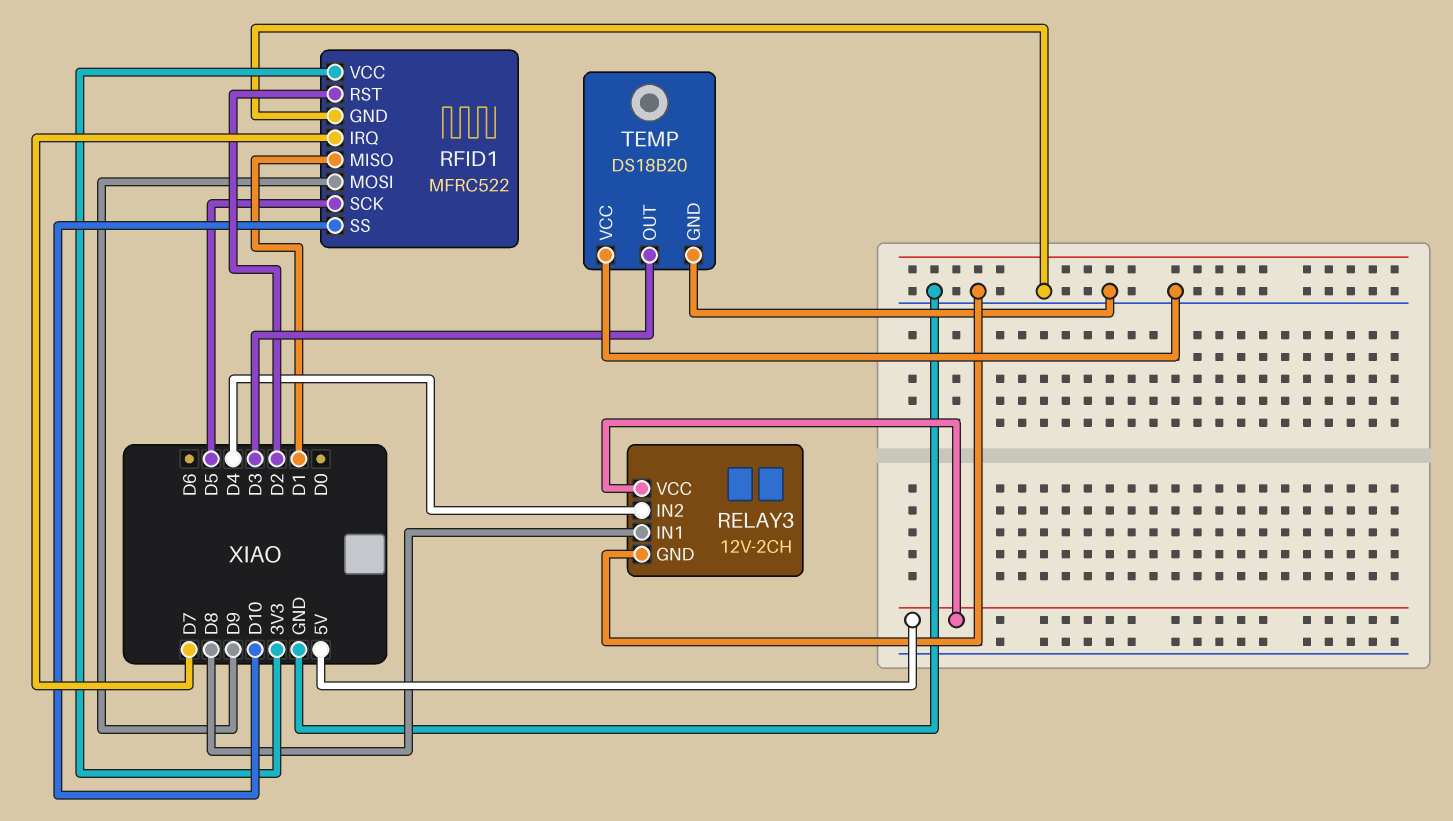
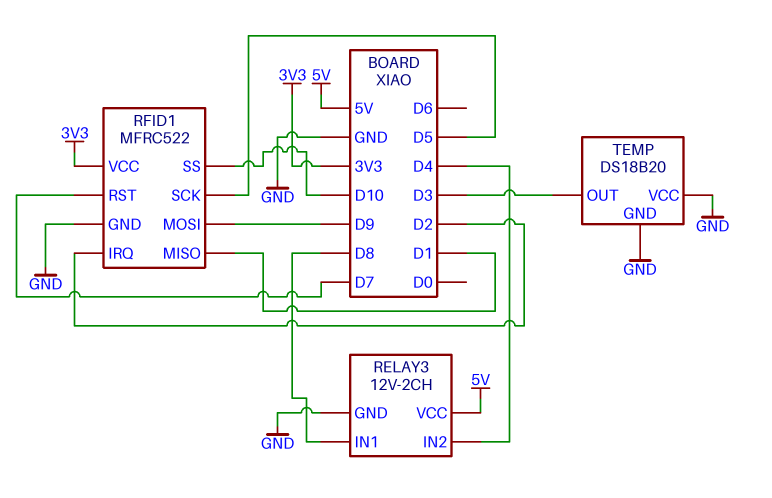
RFID1 pin IRQ: D7 -> D2
RFID1 pin RST: D2 -> D7

